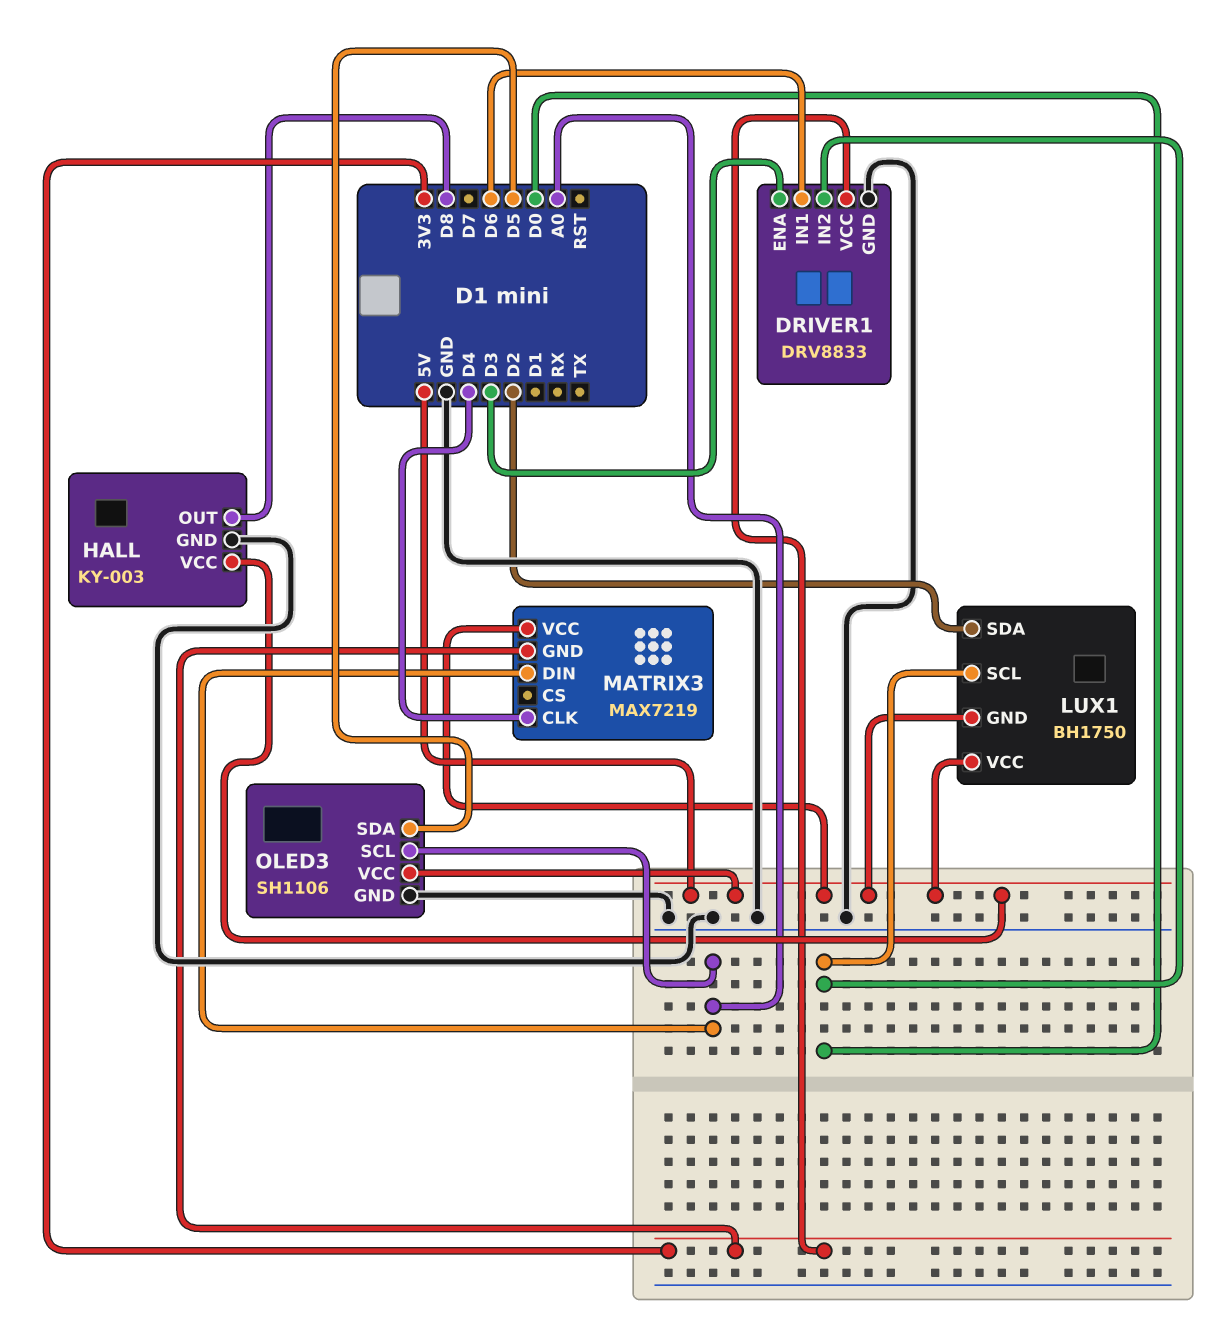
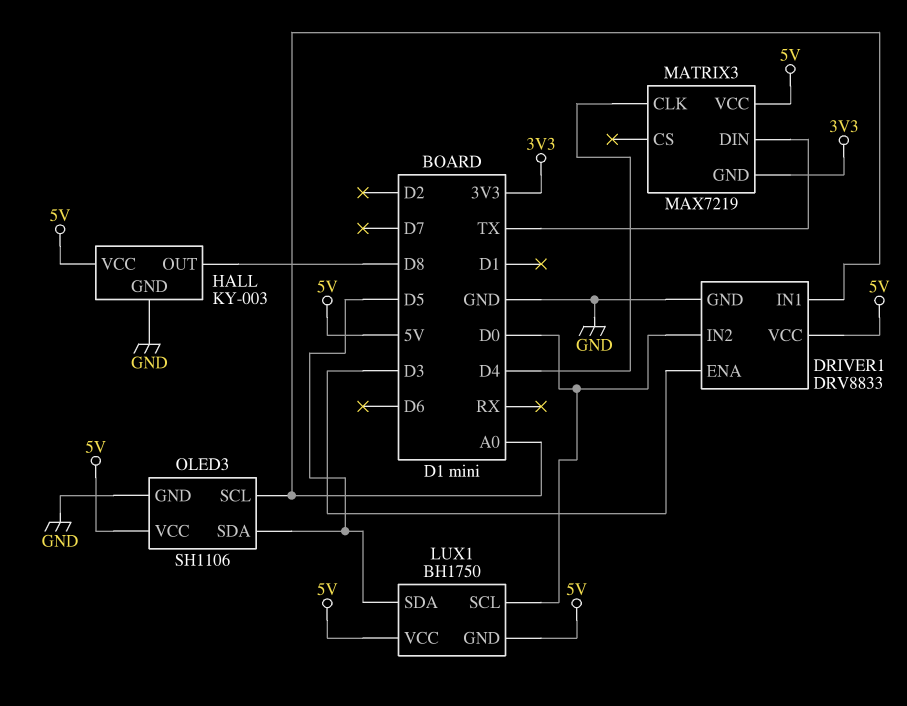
DRIVER1 pin IN1: D6 -> A0
DRIVER1 pin VCC: 3V3 -> 5V
LUX1 pin SDA: D2 -> D5
MATRIX3 pin DIN: A0 -> TX

